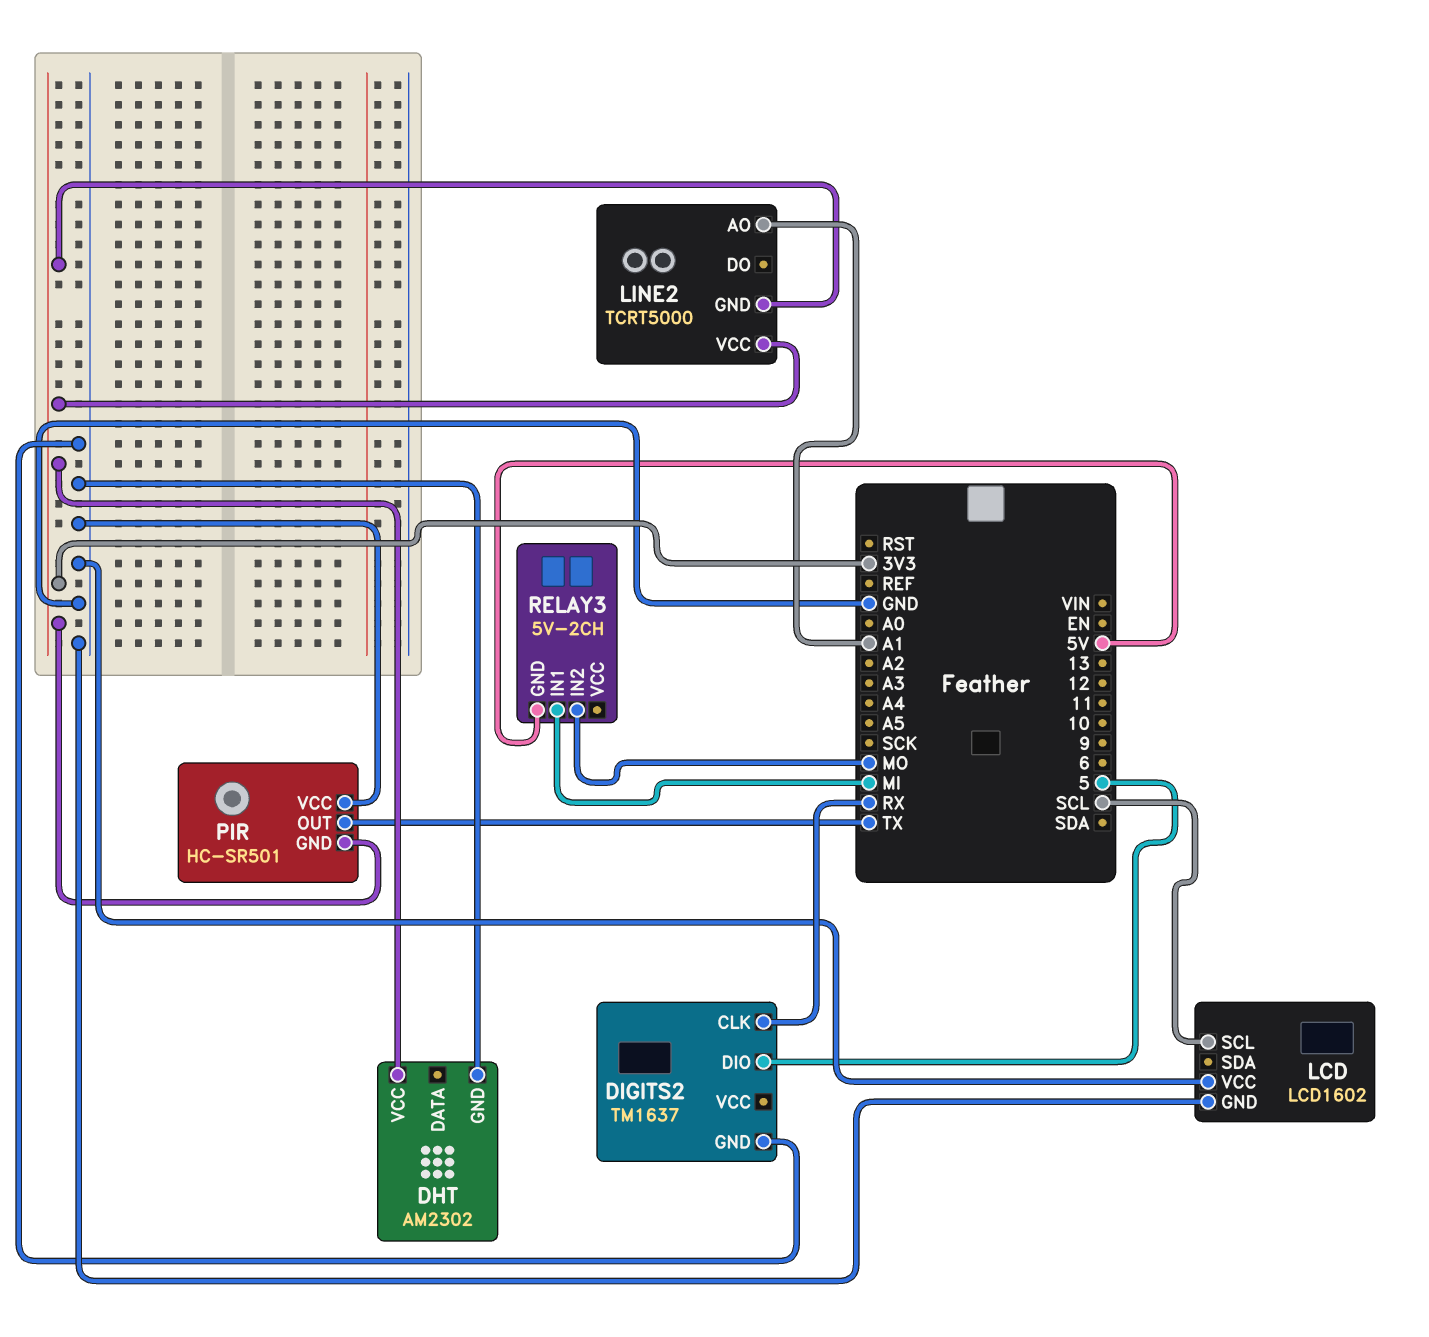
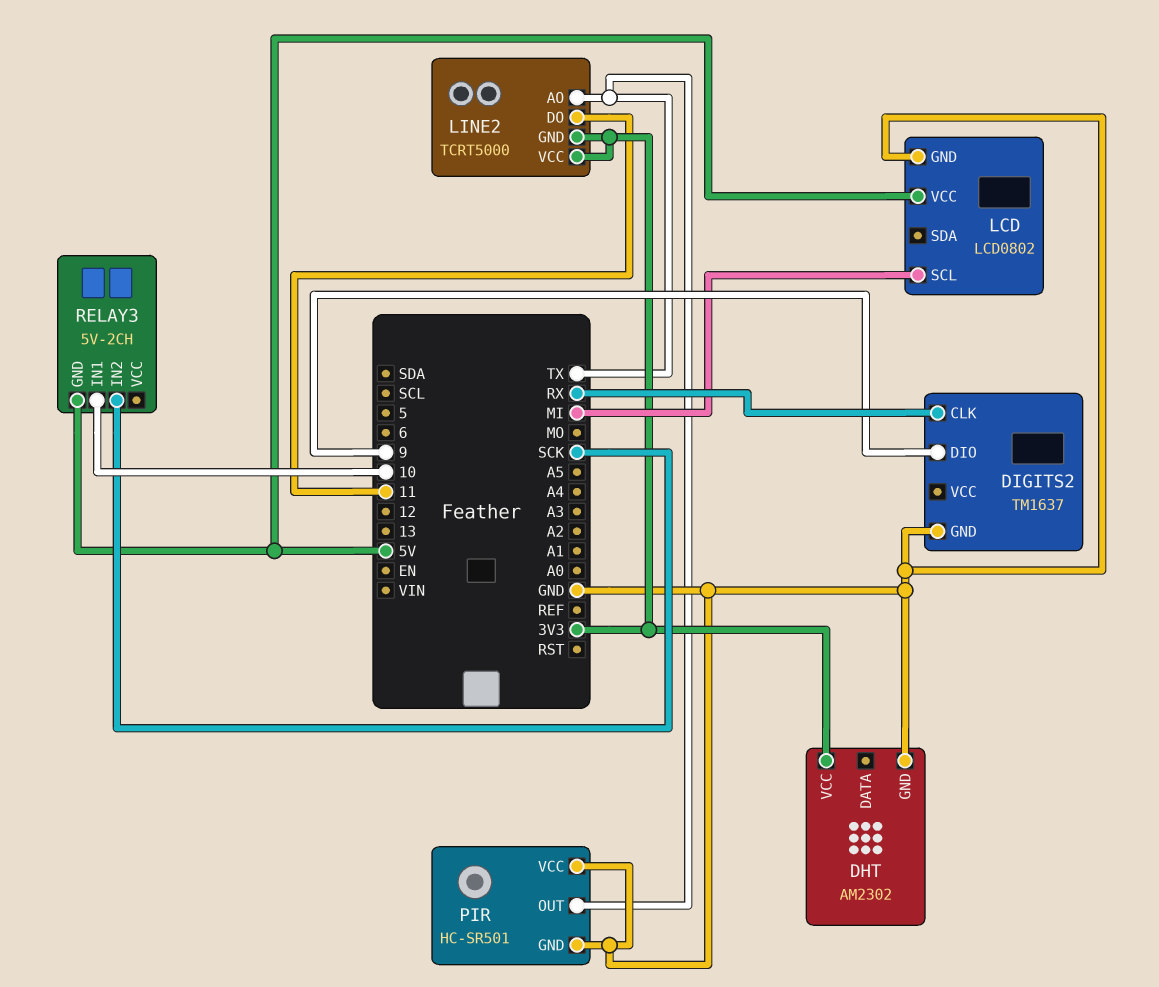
DIGITS2 pin DIO: 5 -> 9
LCD: LCD1602 -> LCD0802
LCD pin SCL: SCL -> MI
LCD pin VCC: GND -> 5V
LINE2 pin AO: A1 -> TX
LINE2 pin DO: none -> 11
PIR pin GND: 3V3 -> GND
RELAY3 pin IN1: MI -> 10
RELAY3 pin IN2: MO -> SCK

